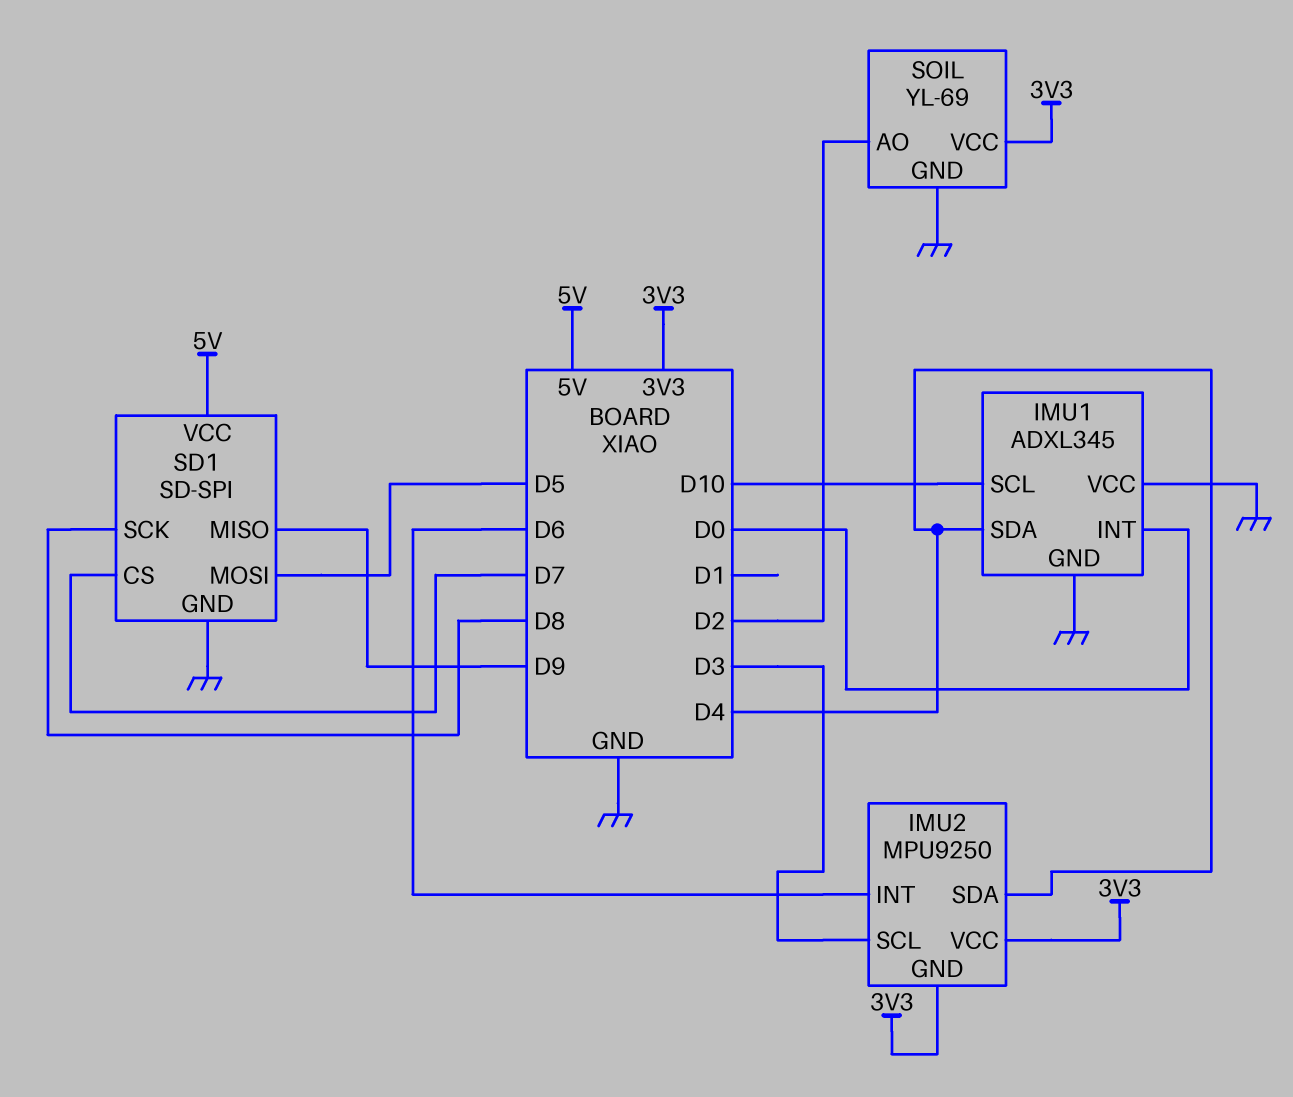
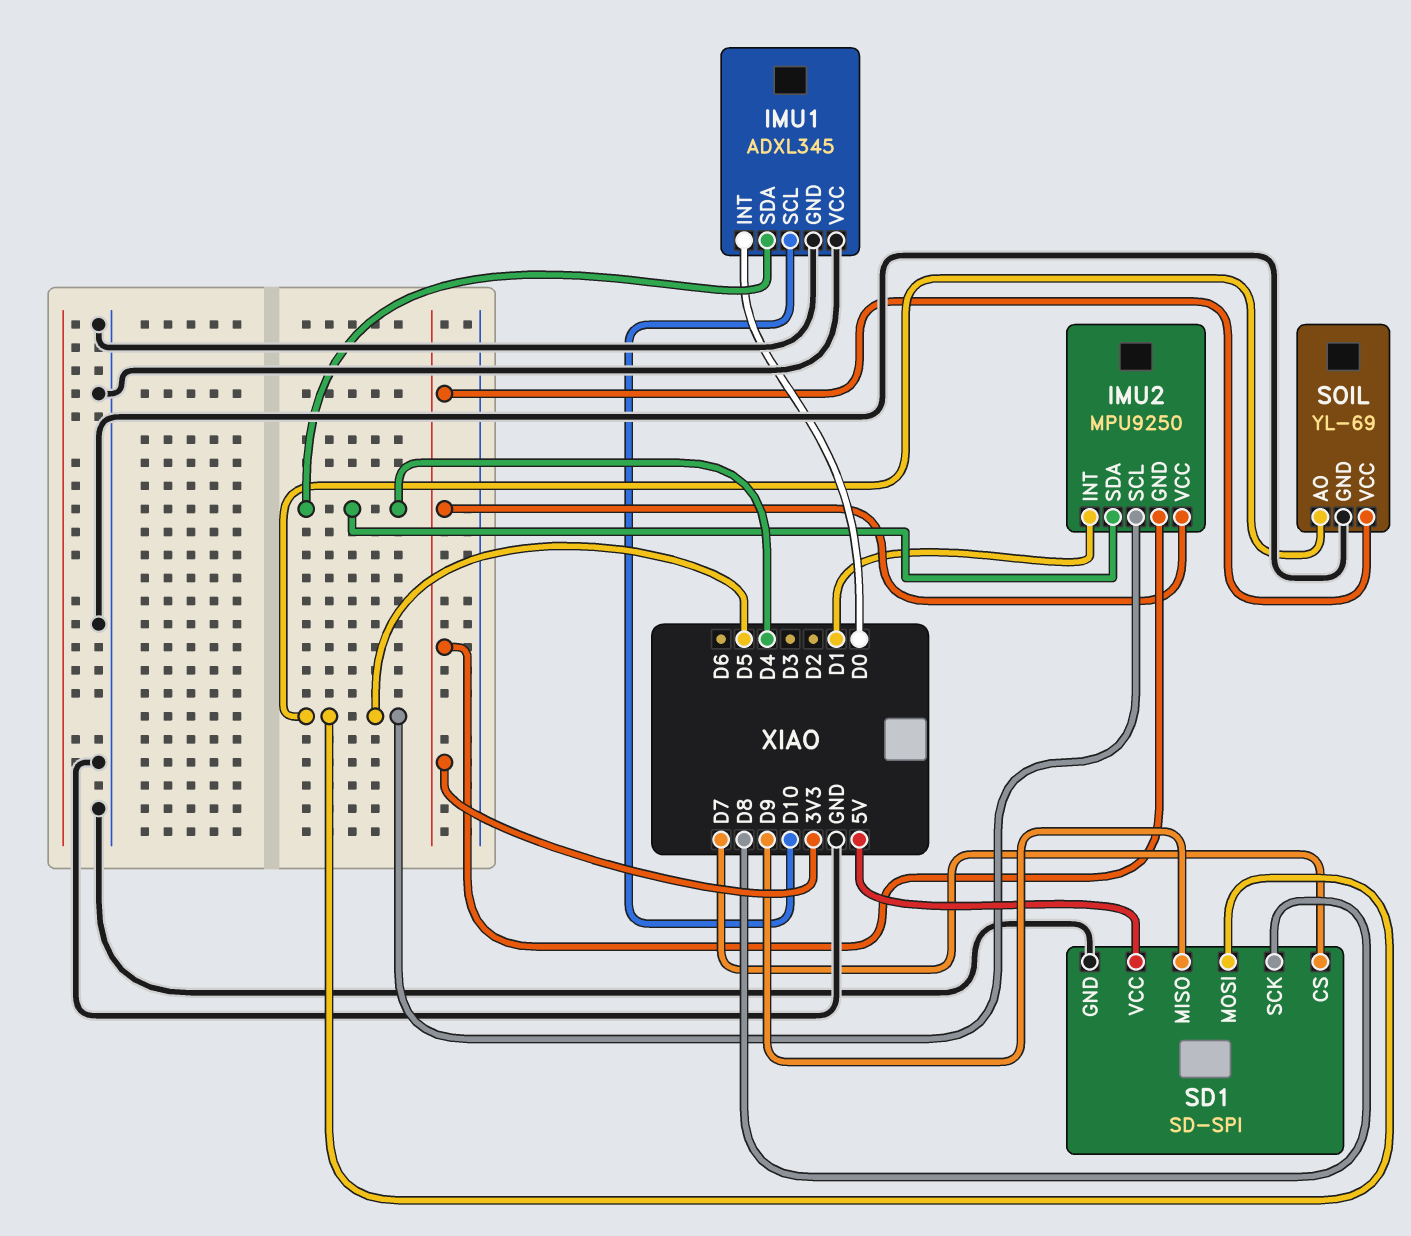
IMU2 pin INT: D6 -> D1
IMU2 pin SCL: D3 -> D5
SOIL pin AO: D2 -> D5

